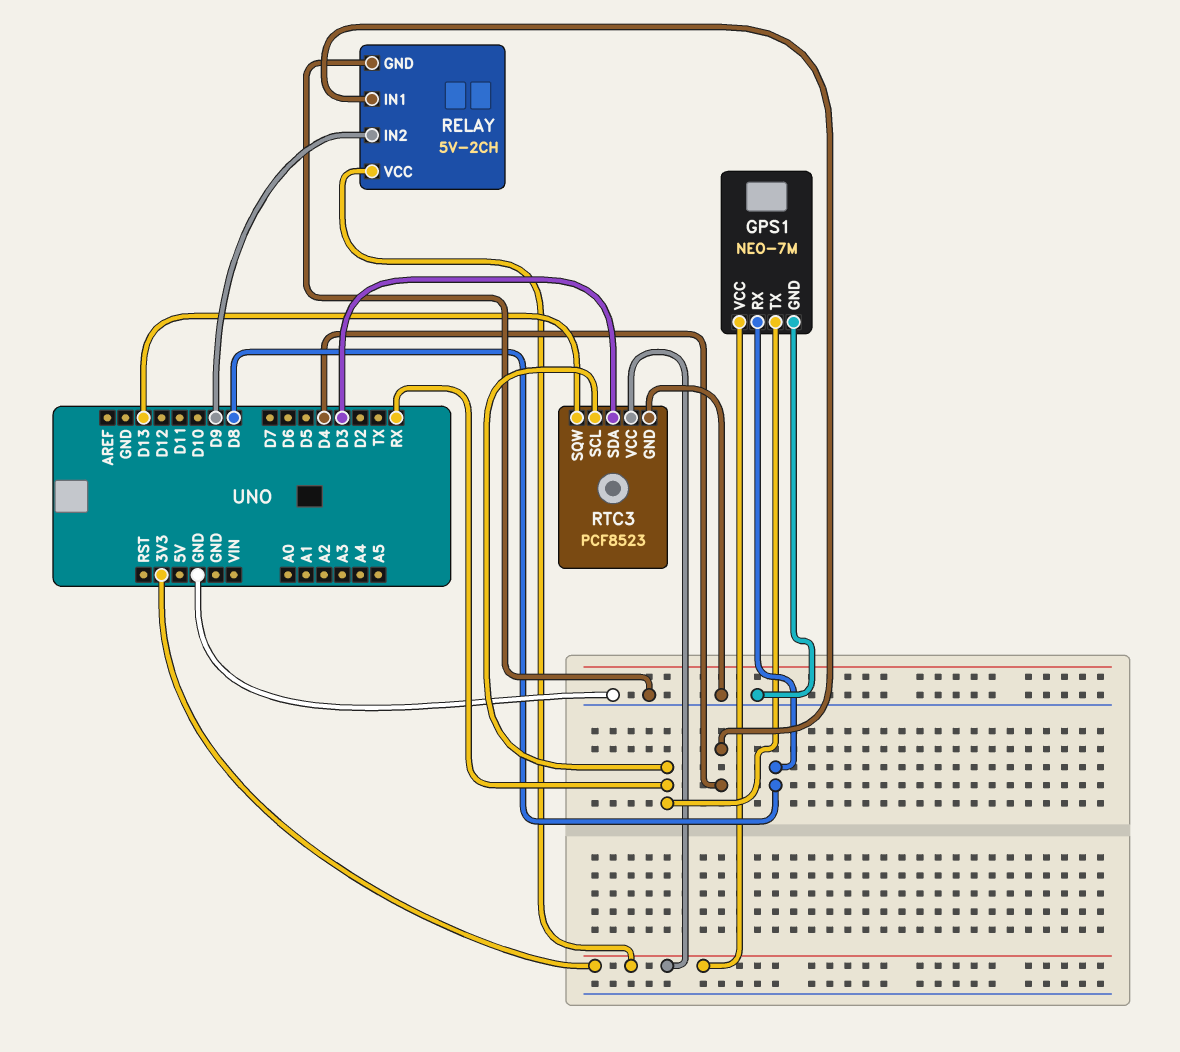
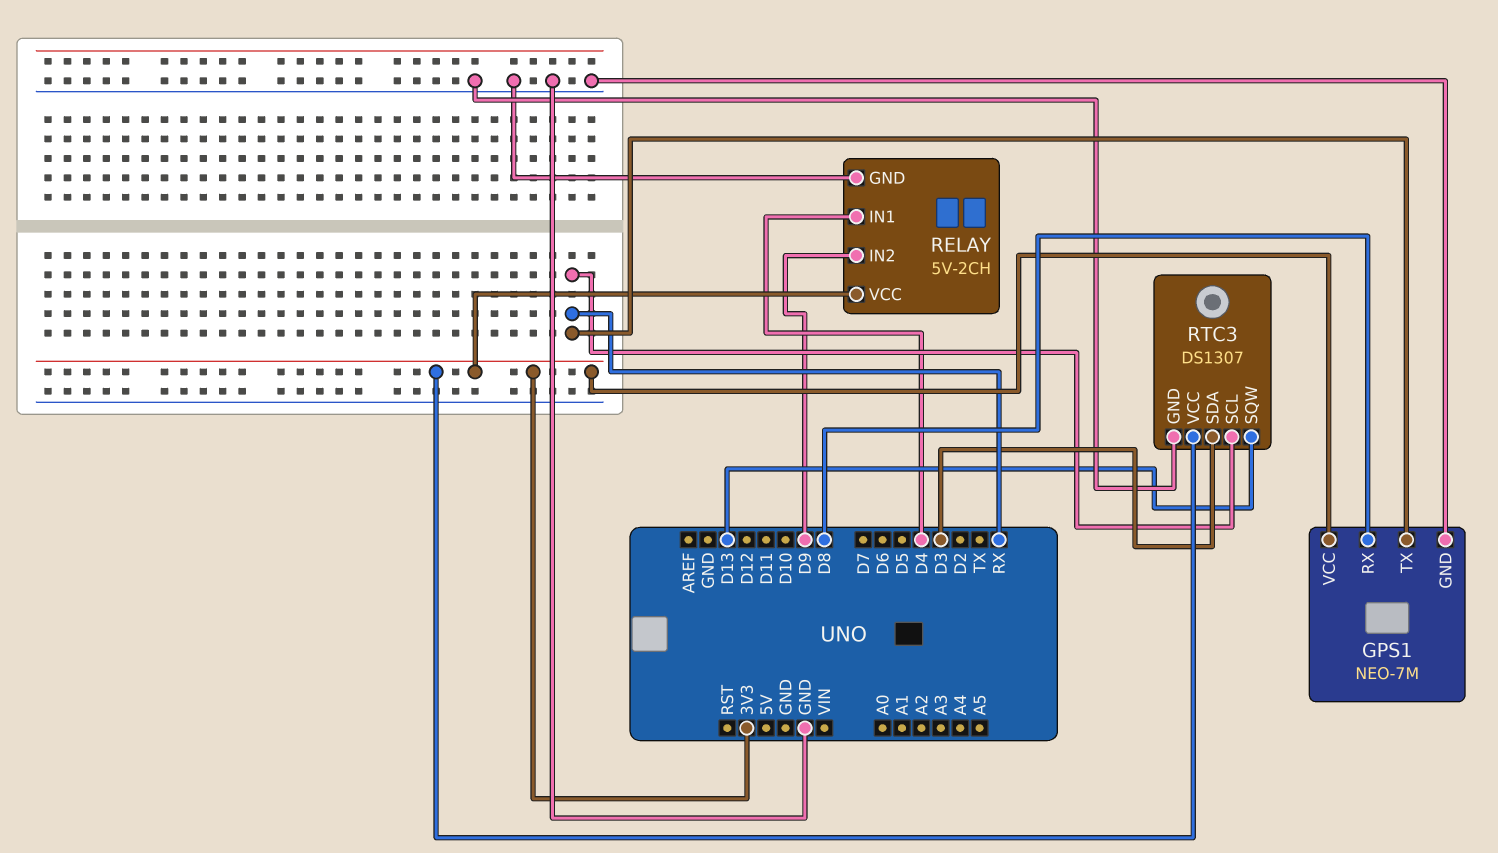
RTC3: PCF8523 -> DS1307

